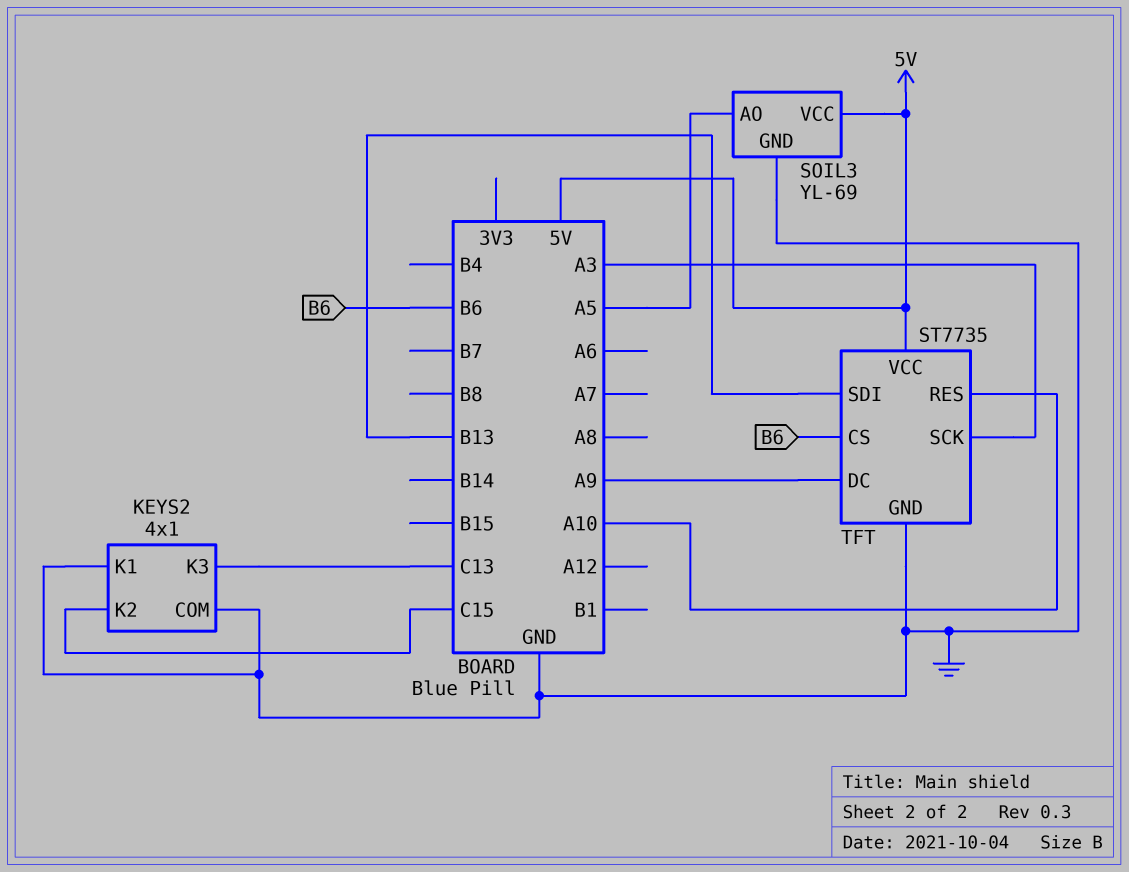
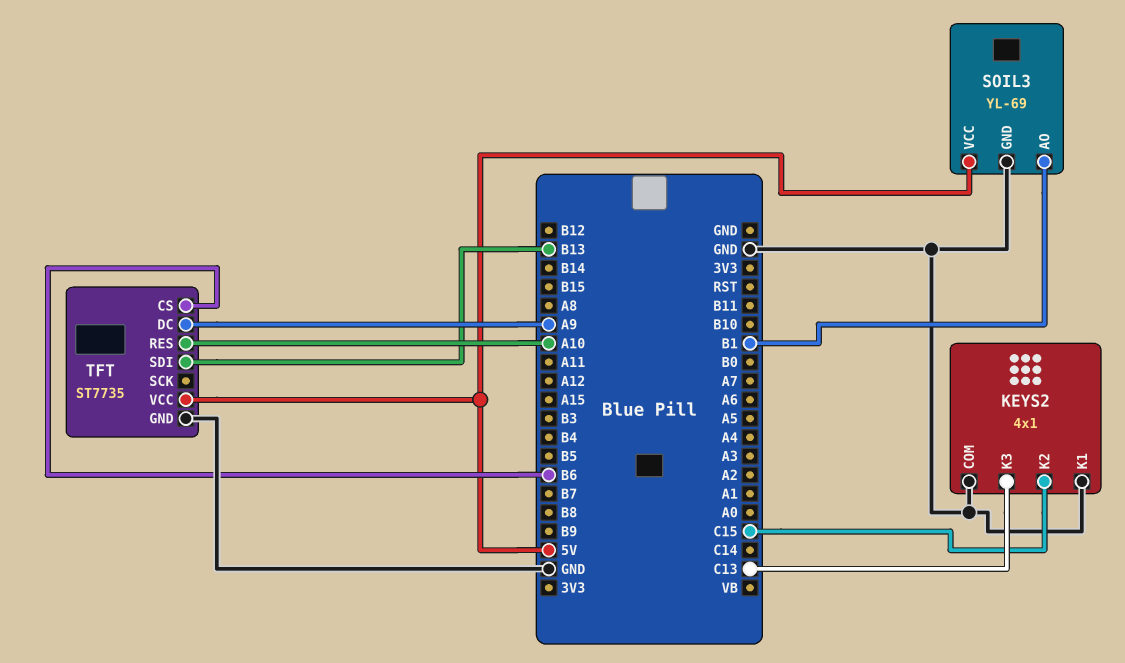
SOIL3 pin AO: A5 -> B1
TFT pin SCK: A3 -> none

